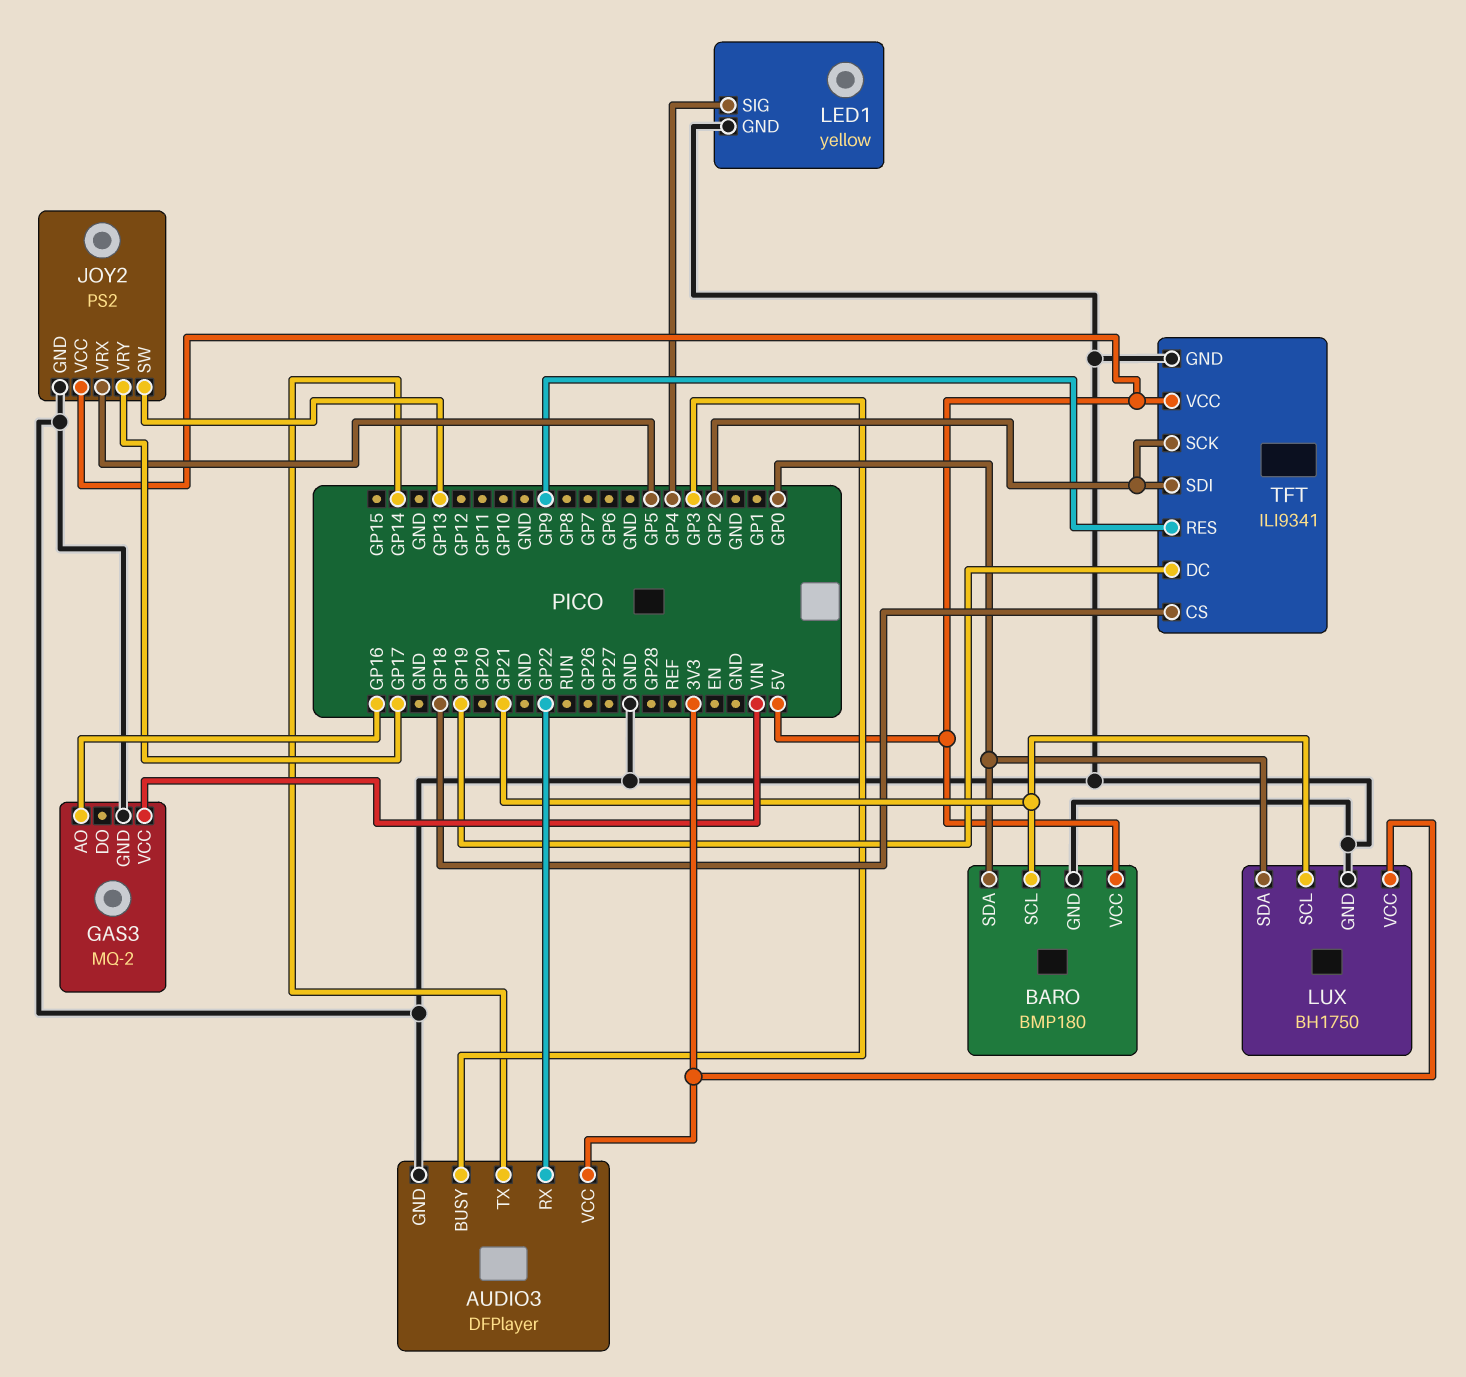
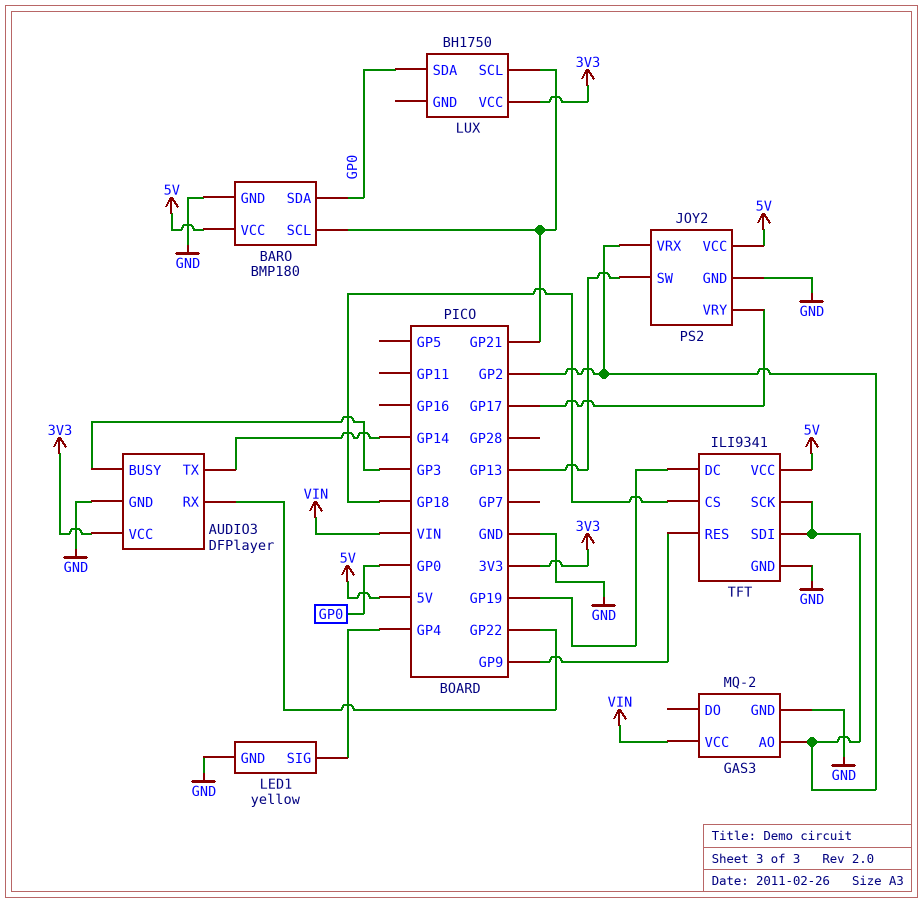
GAS3 pin AO: GP16 -> GP2
JOY2 pin VRX: GP5 -> GP2
LUX pin GND: GND -> none

